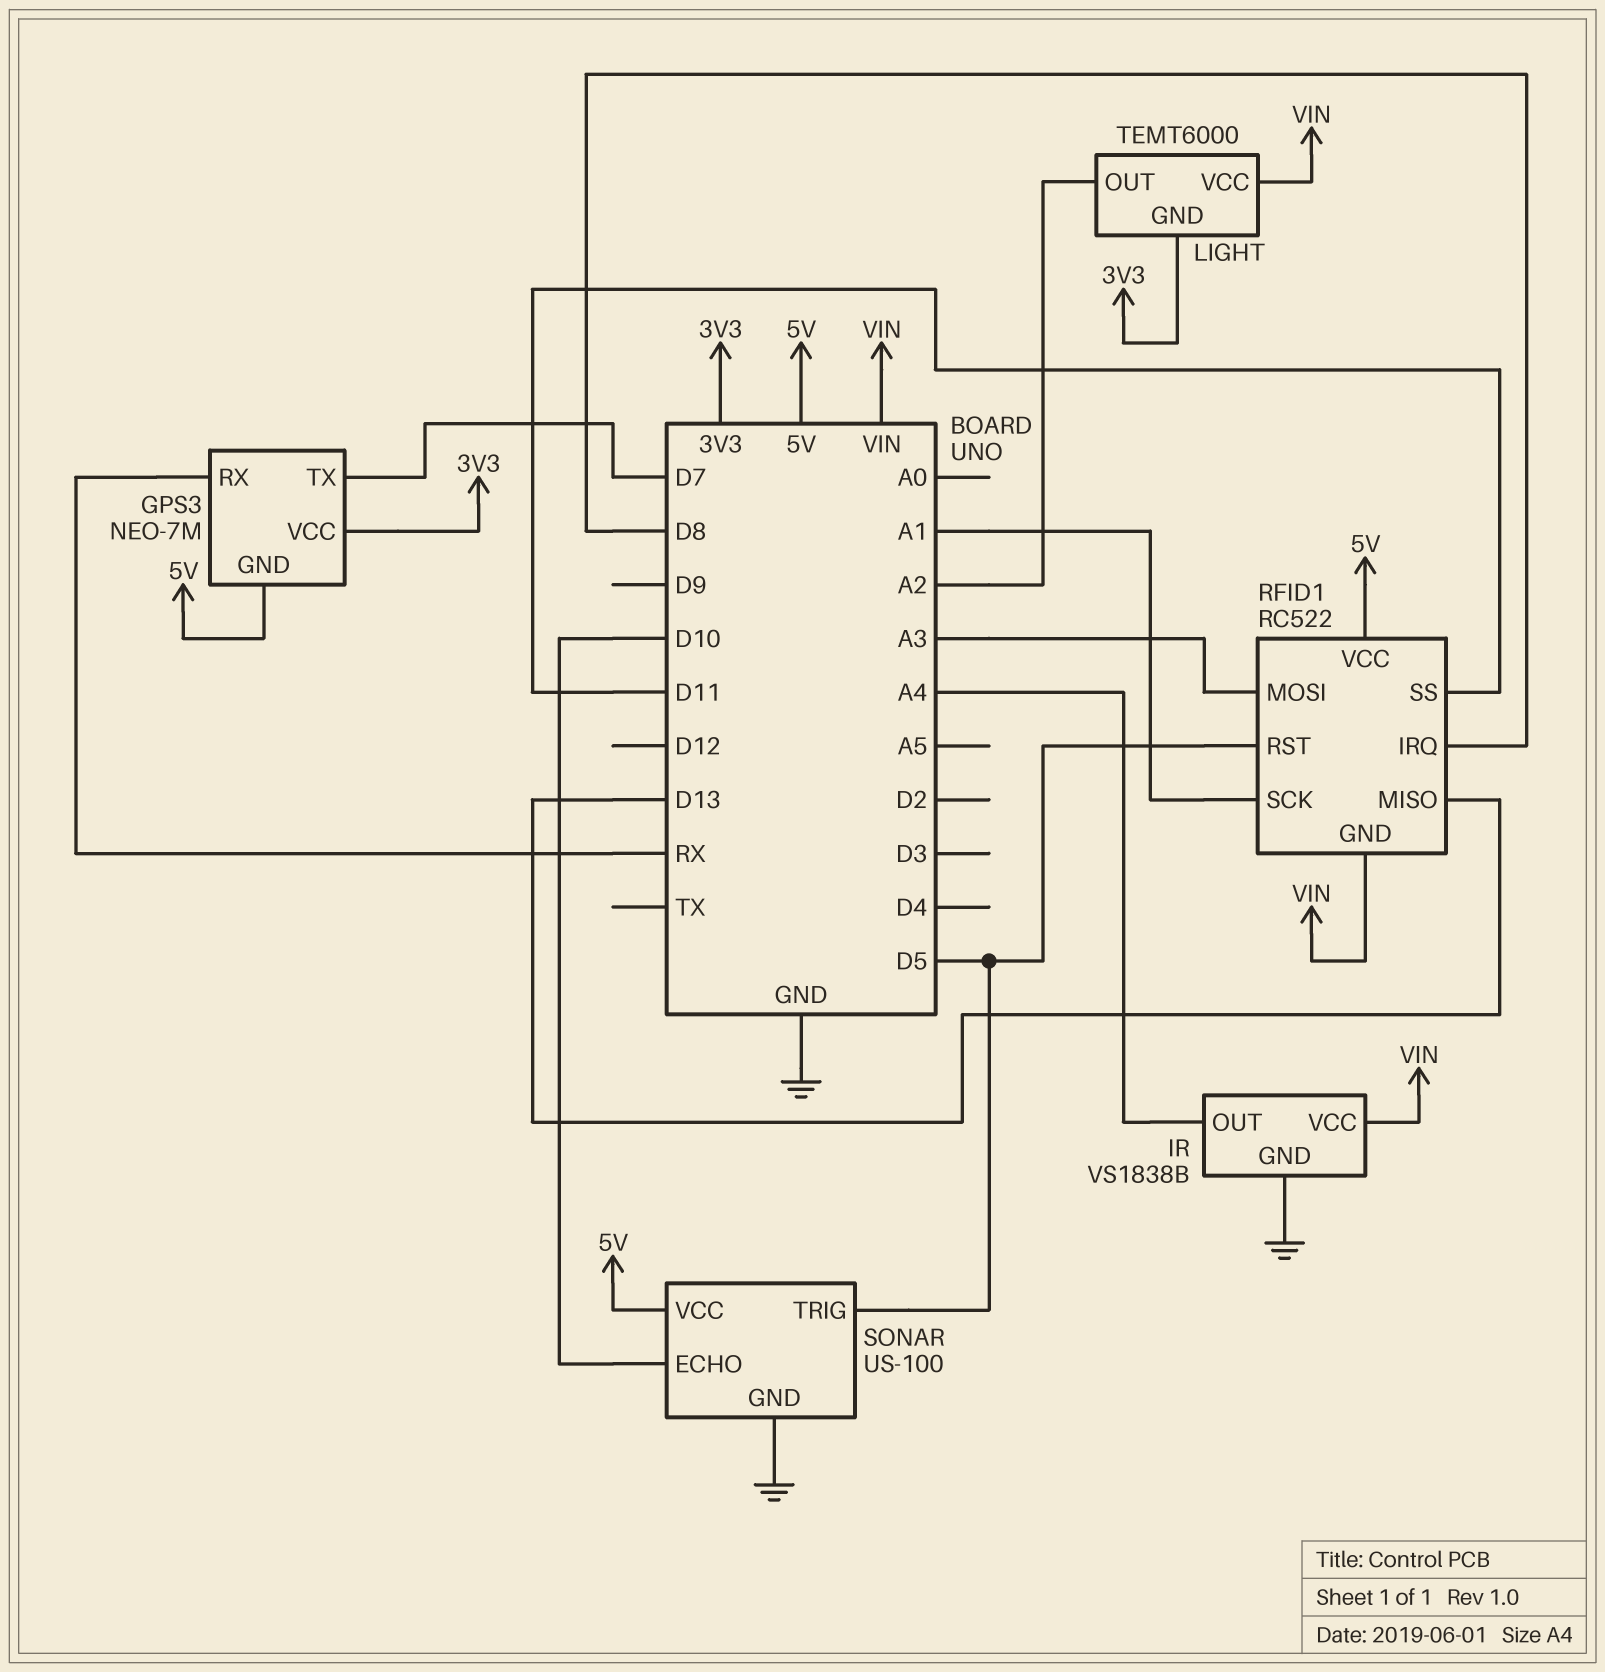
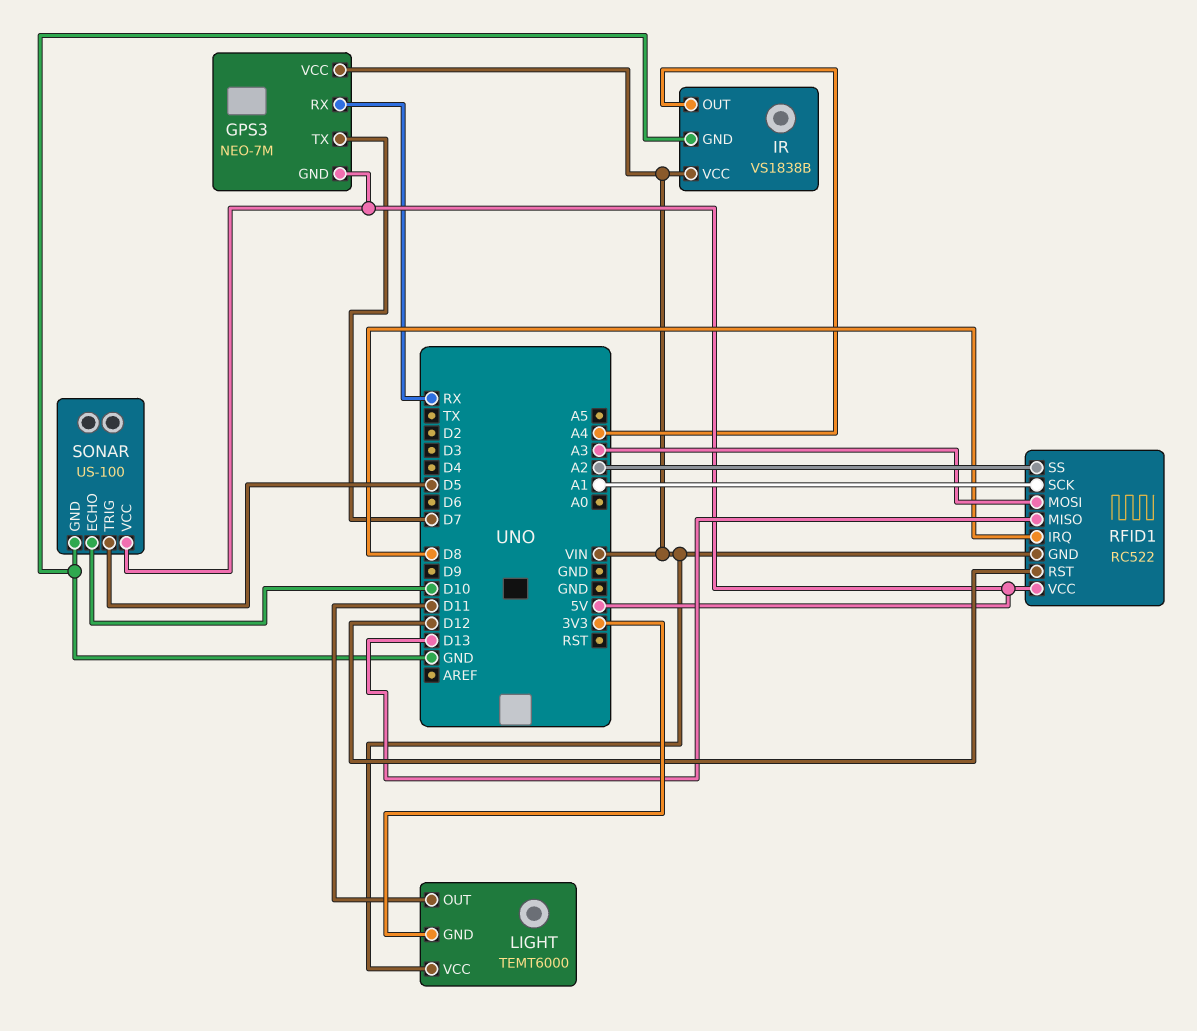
GPS3 pin VCC: 3V3 -> VIN
LIGHT pin OUT: A2 -> D11
RFID1 pin RST: D5 -> D12
RFID1 pin SS: D11 -> A2

